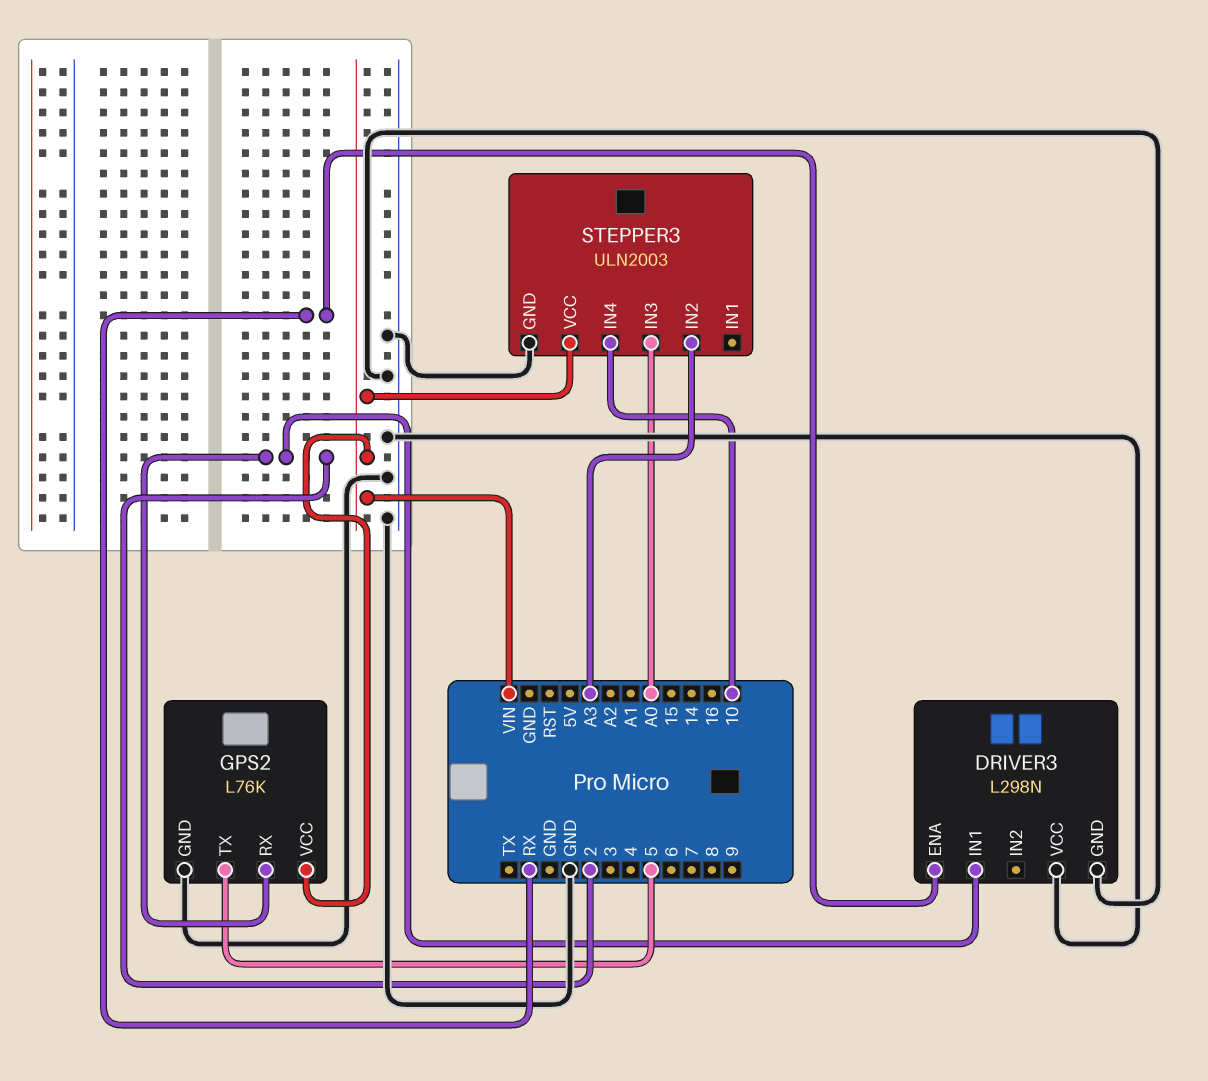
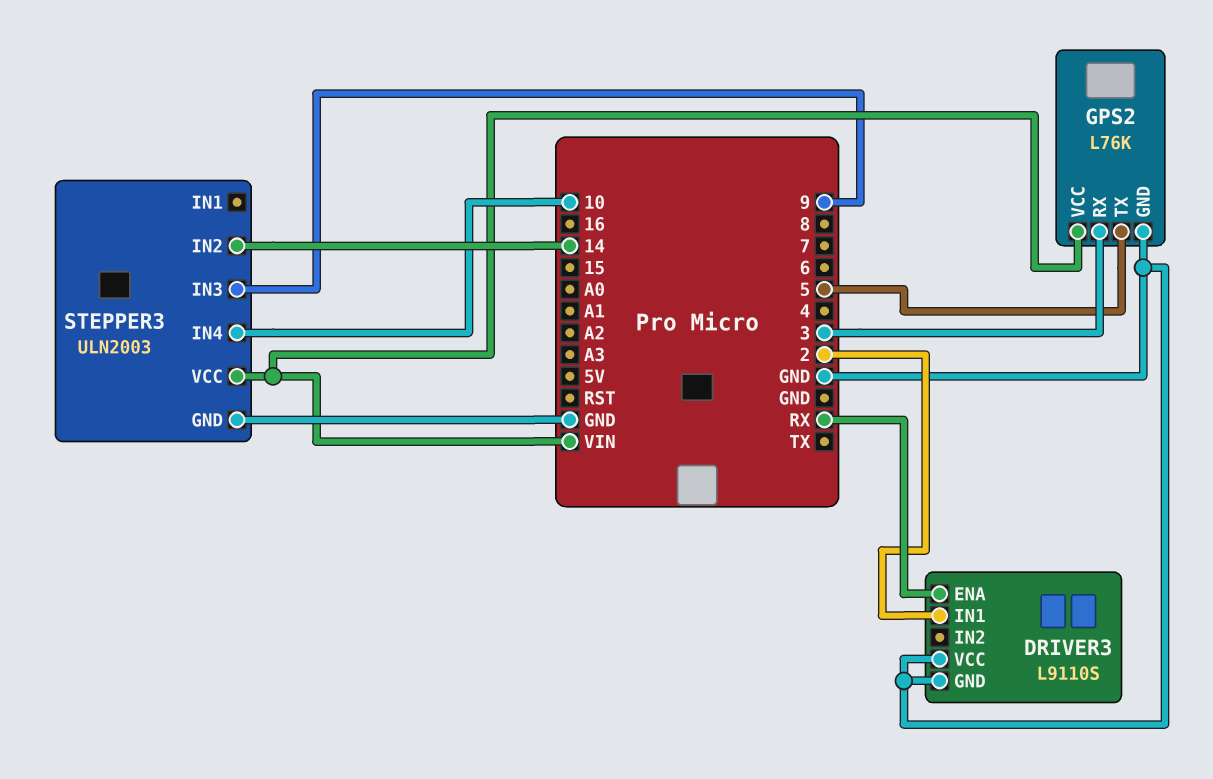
DRIVER3: L298N -> L9110S
GPS2 pin RX: 2 -> 3
STEPPER3 pin IN2: A3 -> 14
STEPPER3 pin IN3: A0 -> 9

